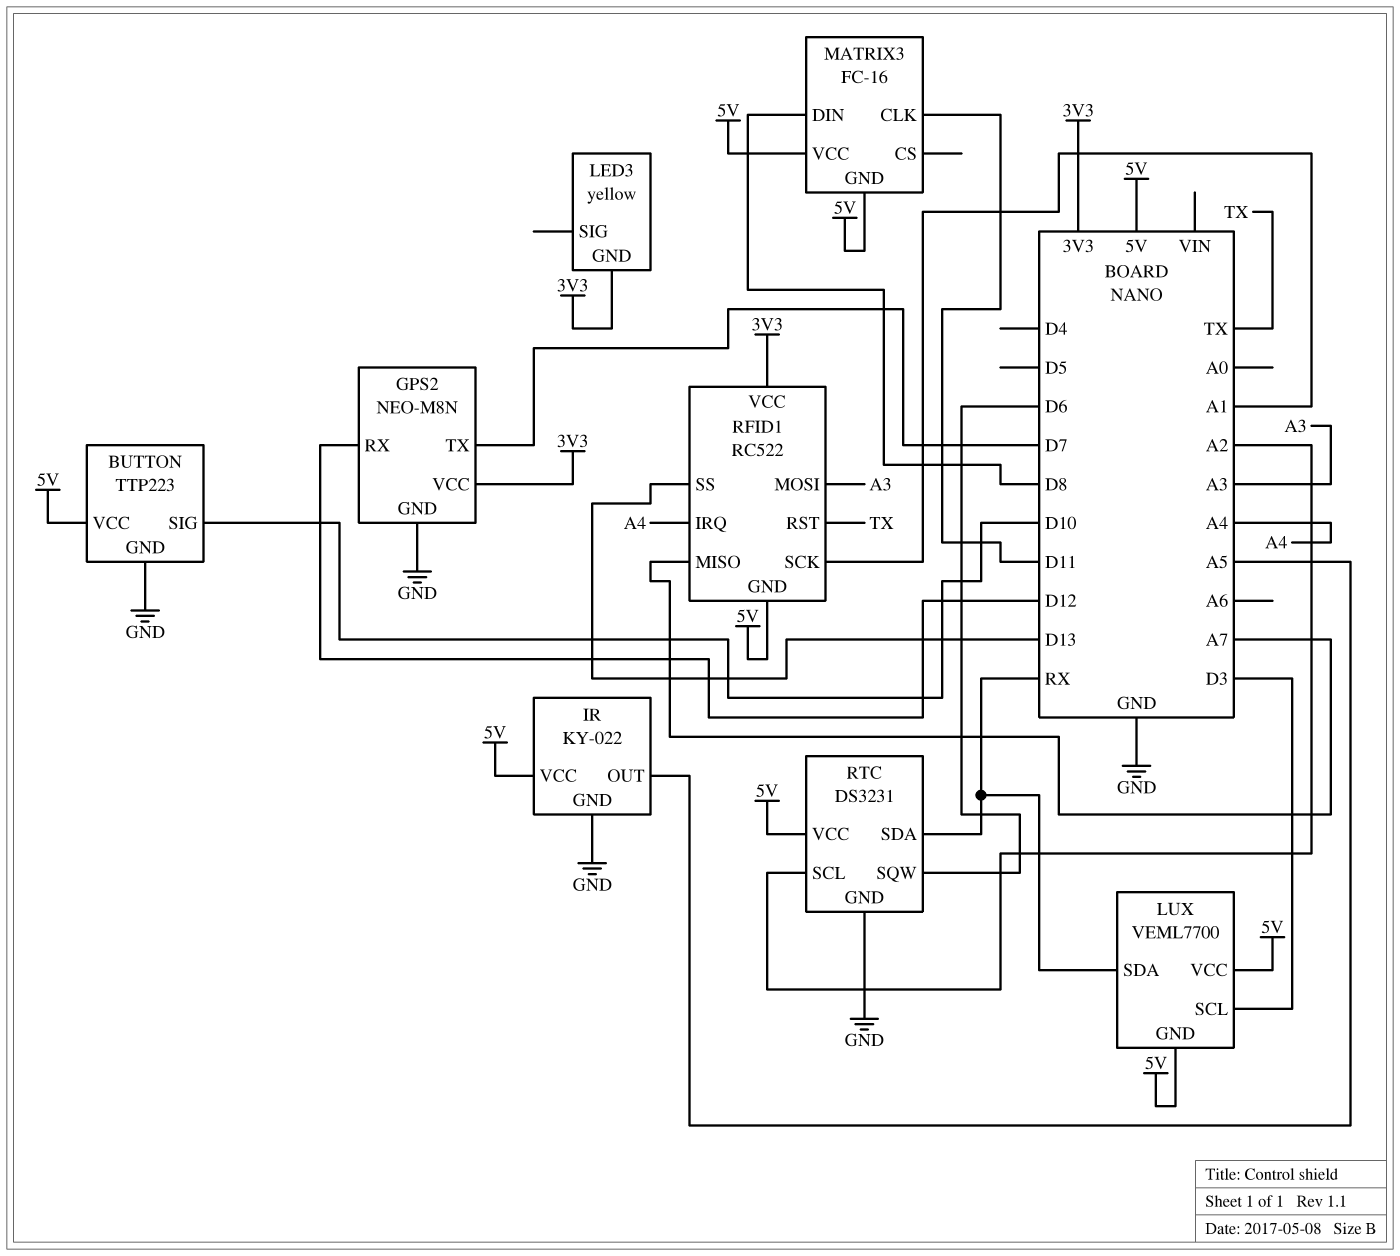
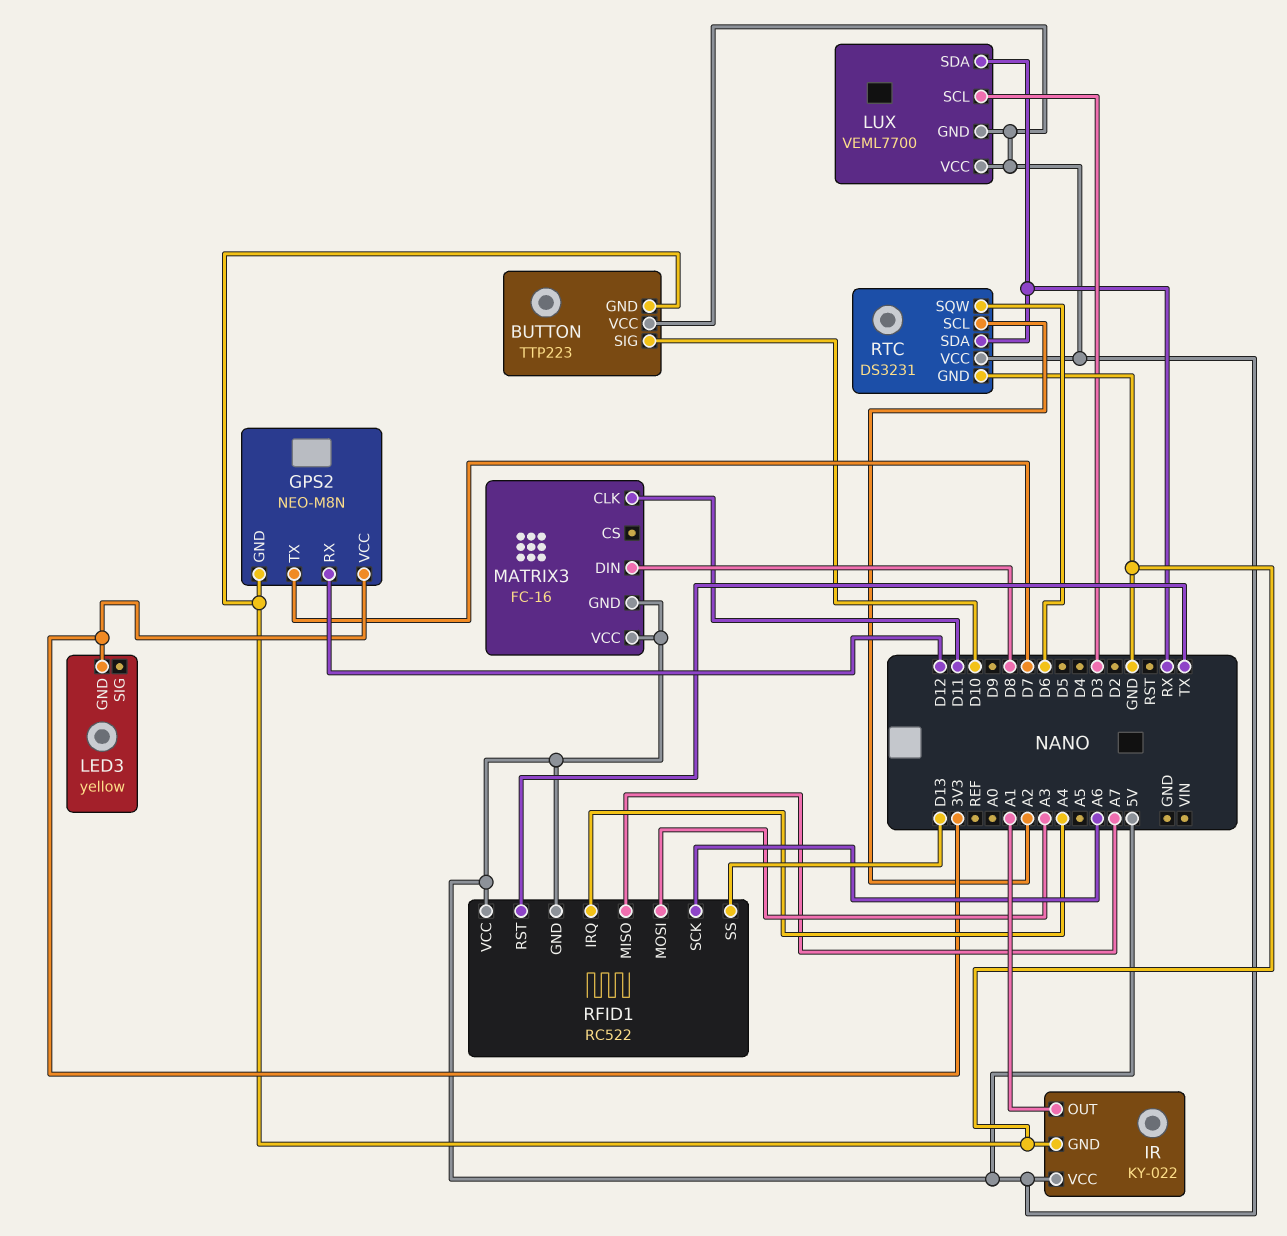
IR pin OUT: A5 -> A1
RFID1 pin SCK: A1 -> A6
RFID1 pin VCC: 3V3 -> 5V

